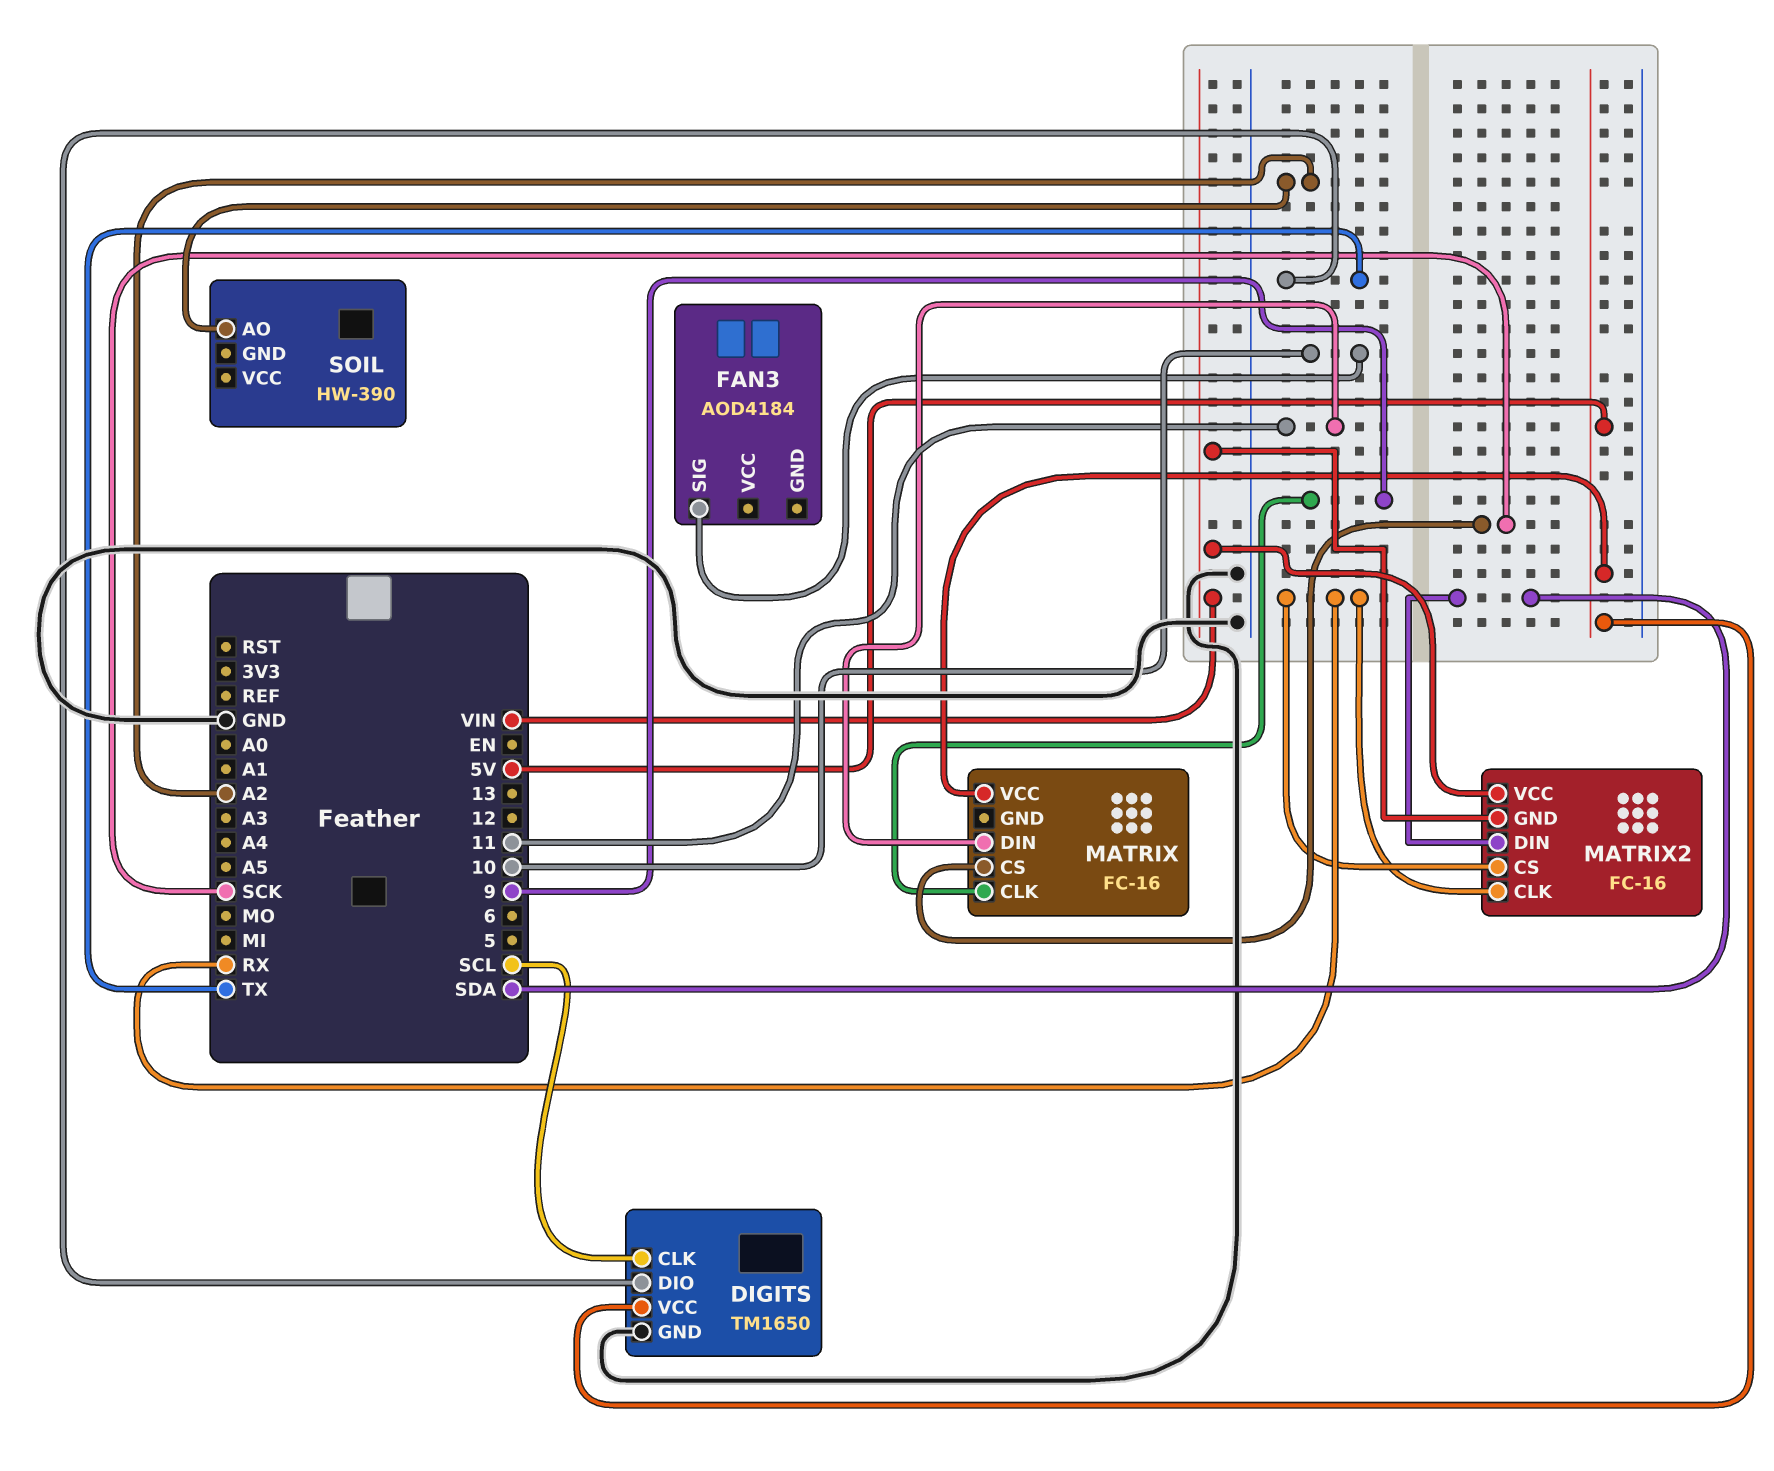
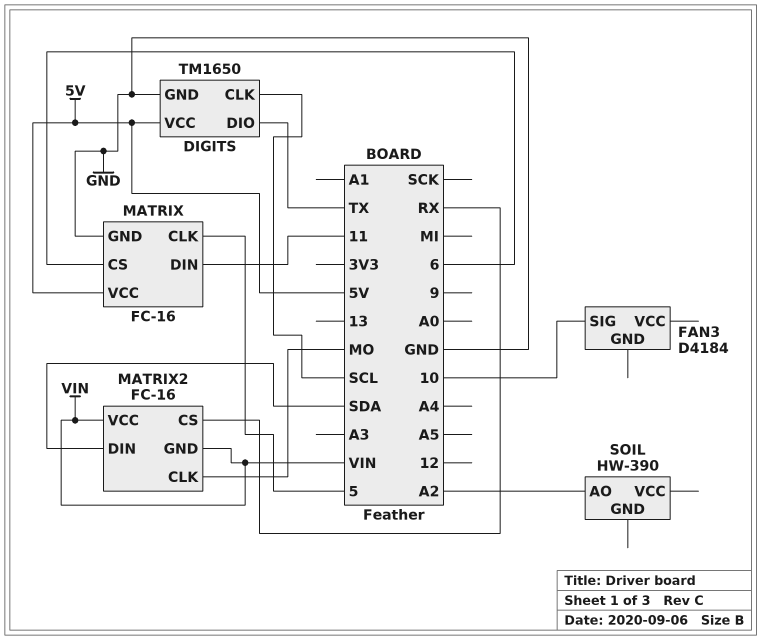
FAN3: AOD4184 -> D4184
MATRIX pin CLK: 9 -> 5
MATRIX pin CS: SCK -> 6
MATRIX pin GND: none -> GND
MATRIX2 pin CLK: RX -> MO

